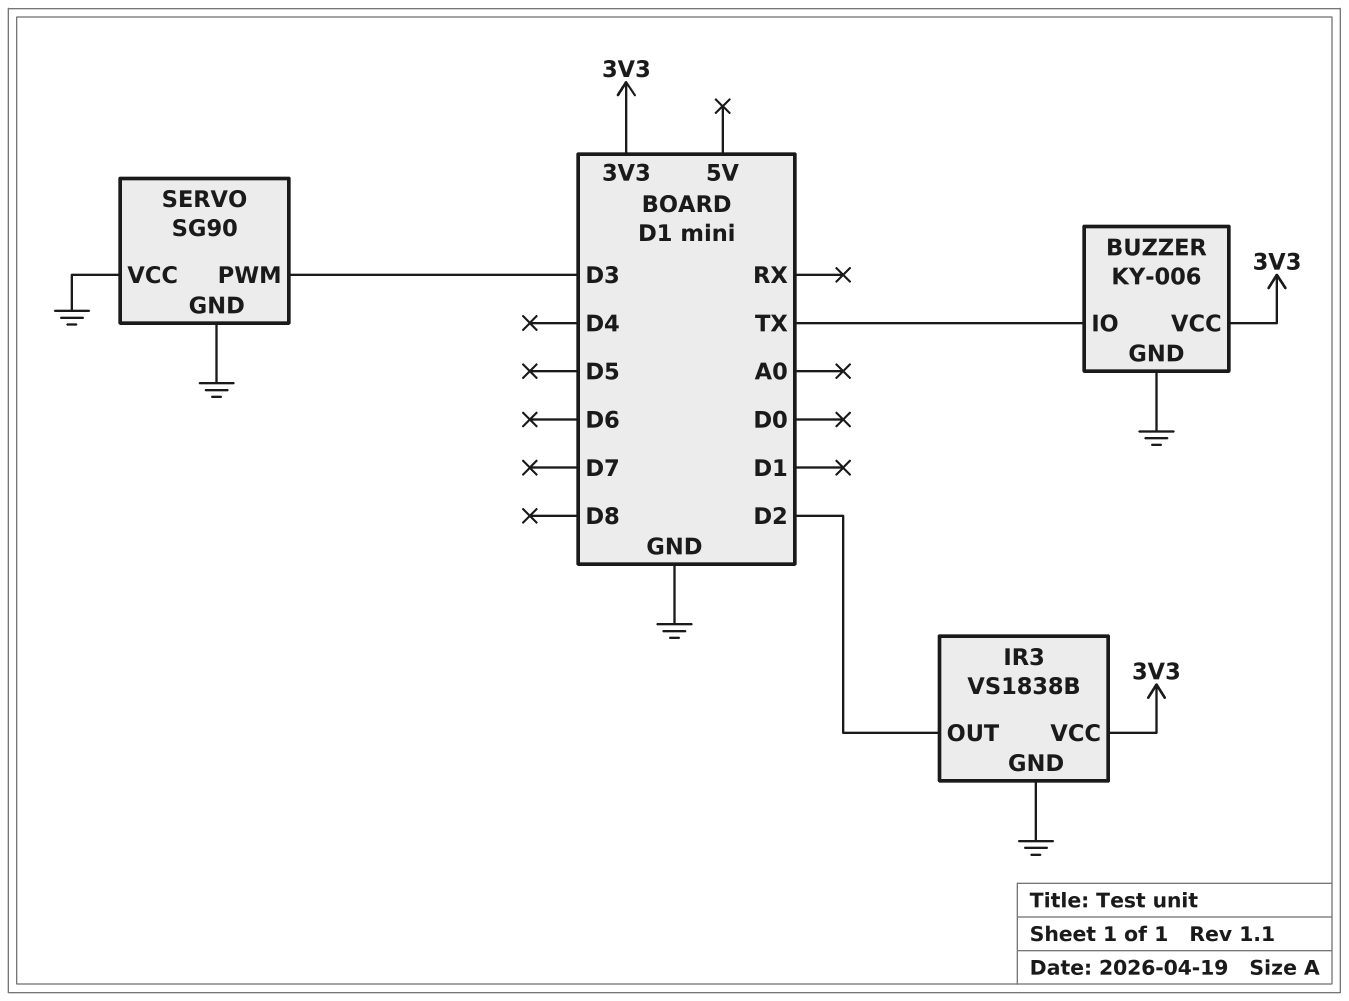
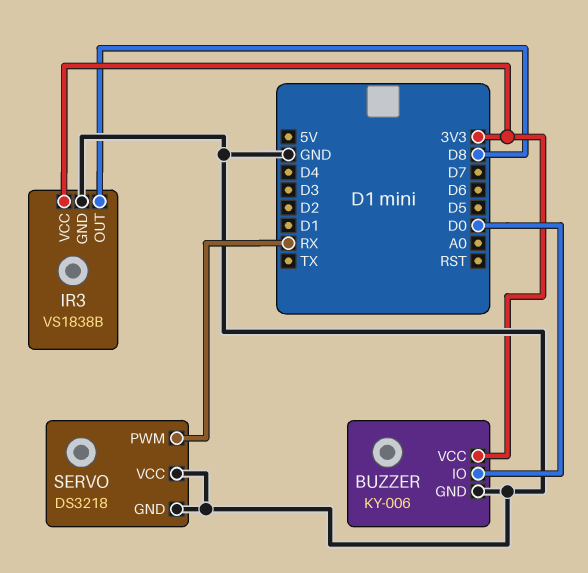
BUZZER pin IO: TX -> D0
IR3 pin OUT: D2 -> D8
SERVO: SG90 -> DS3218
SERVO pin PWM: D3 -> RX

